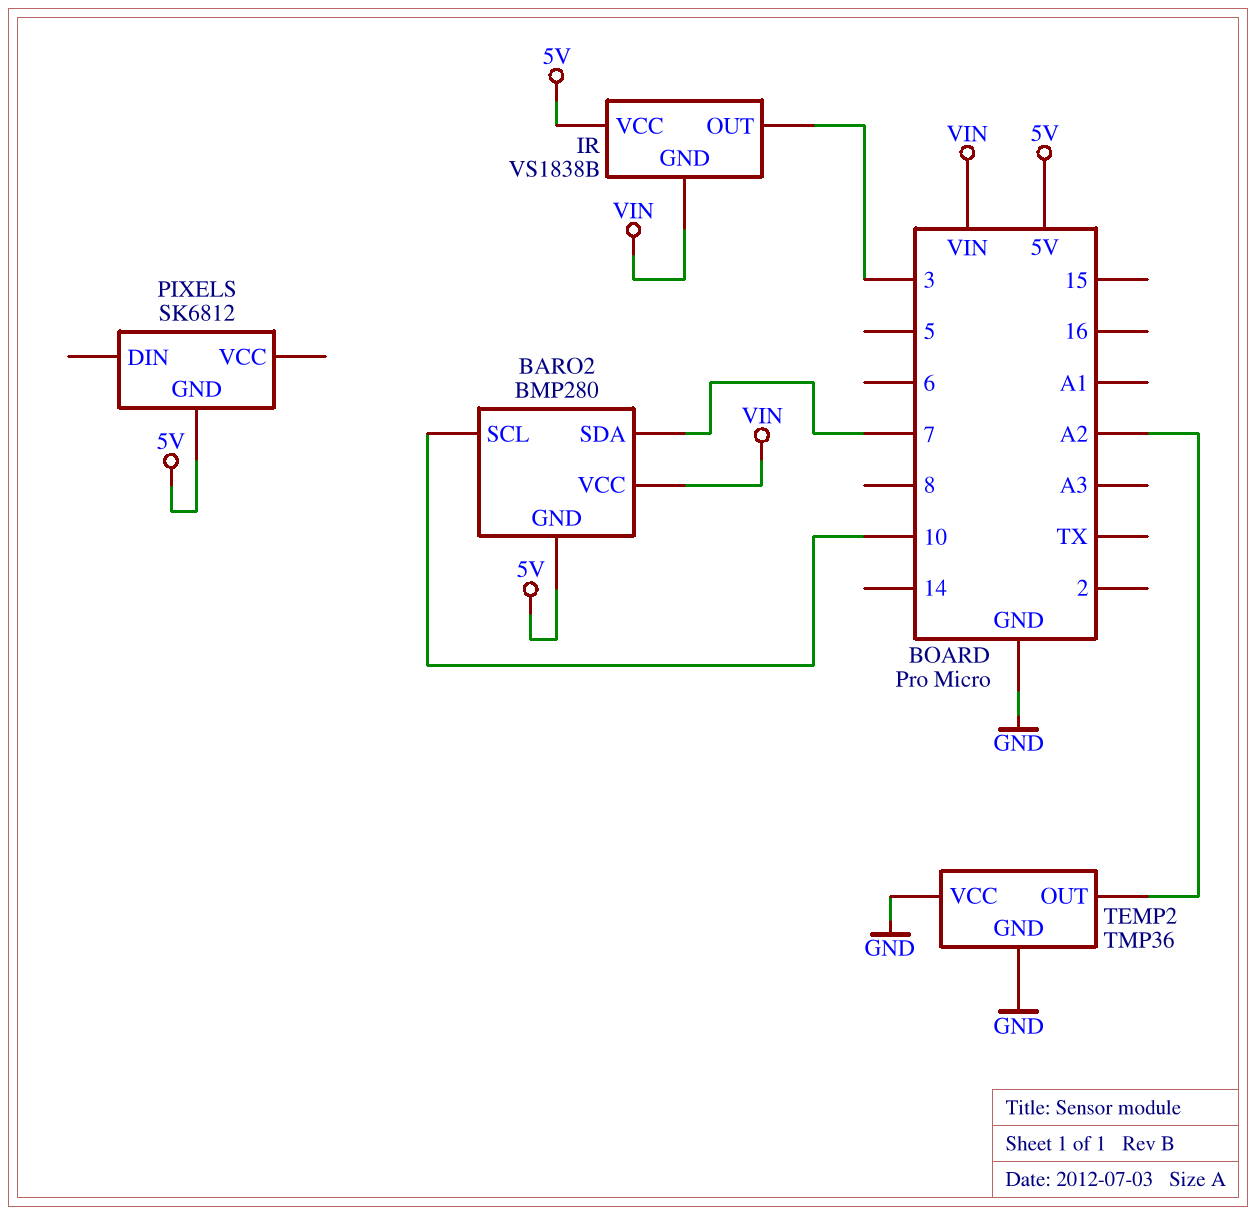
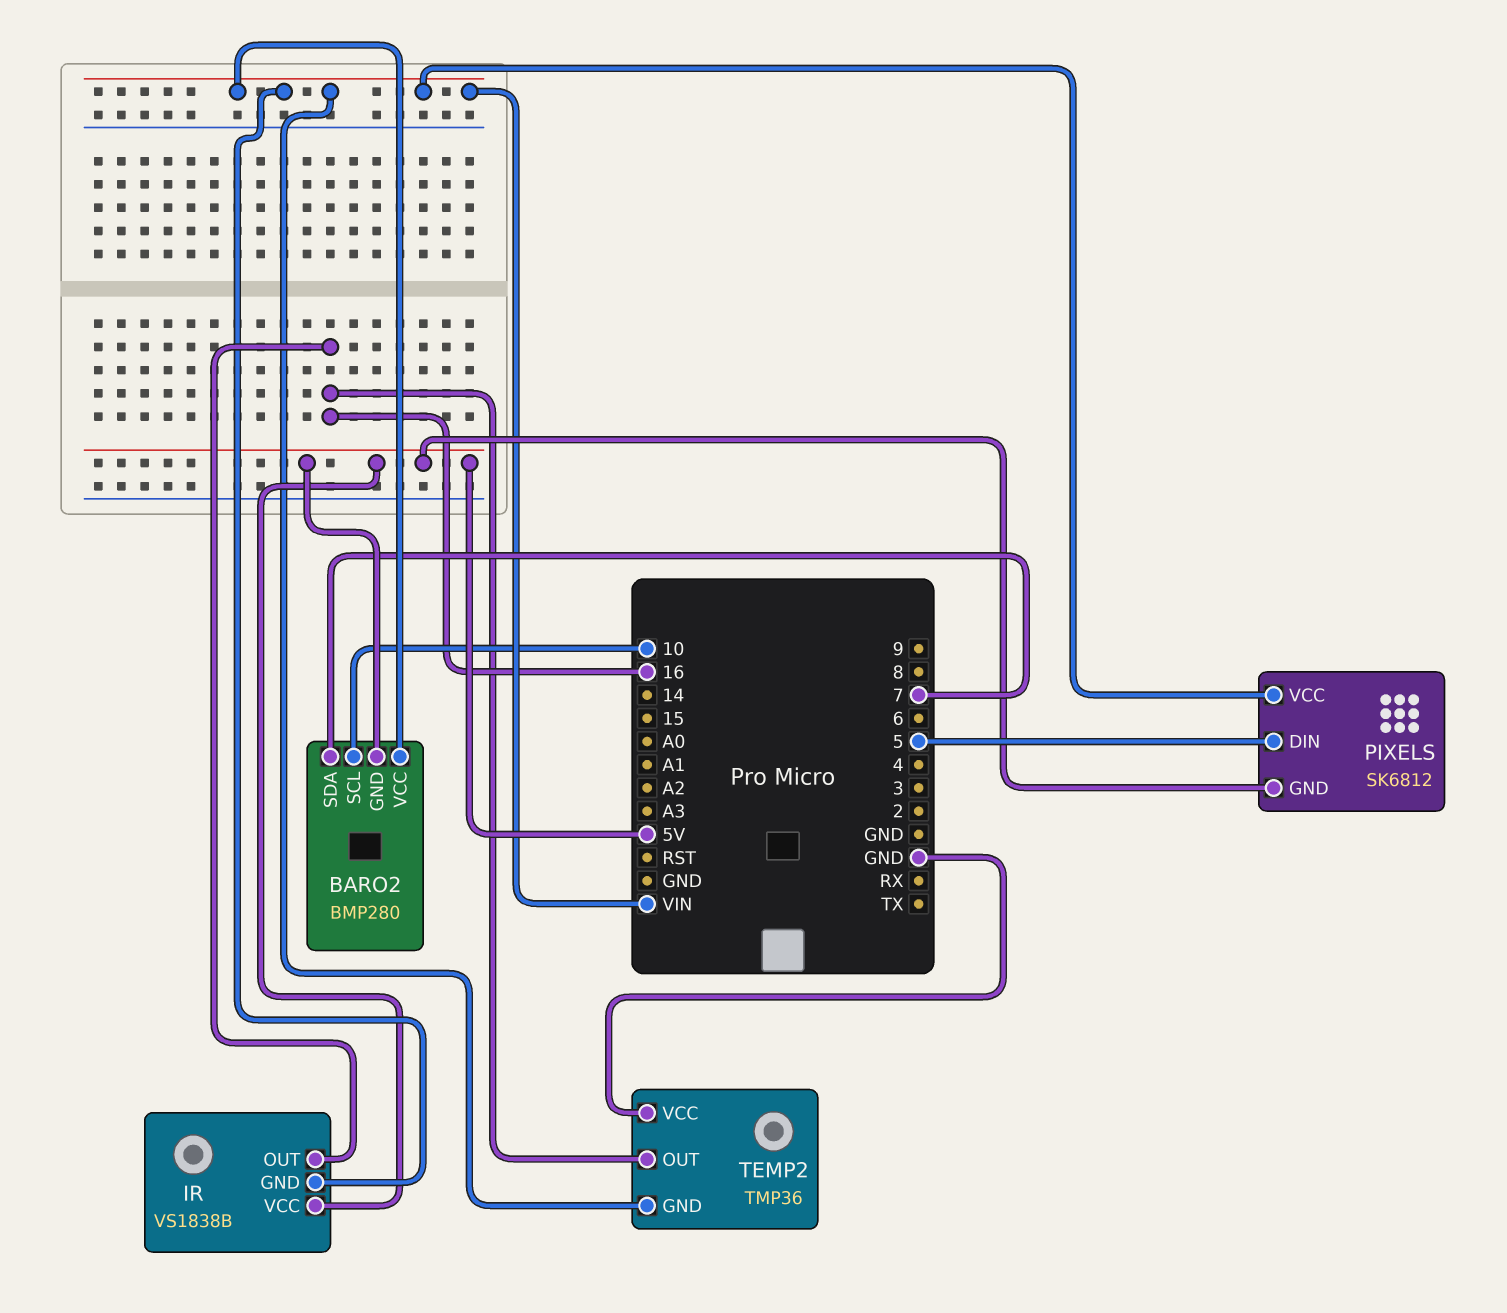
IR pin OUT: 3 -> 16
PIXELS pin DIN: none -> 5
PIXELS pin VCC: none -> VIN
TEMP2 pin GND: GND -> VIN
TEMP2 pin OUT: A2 -> 16

